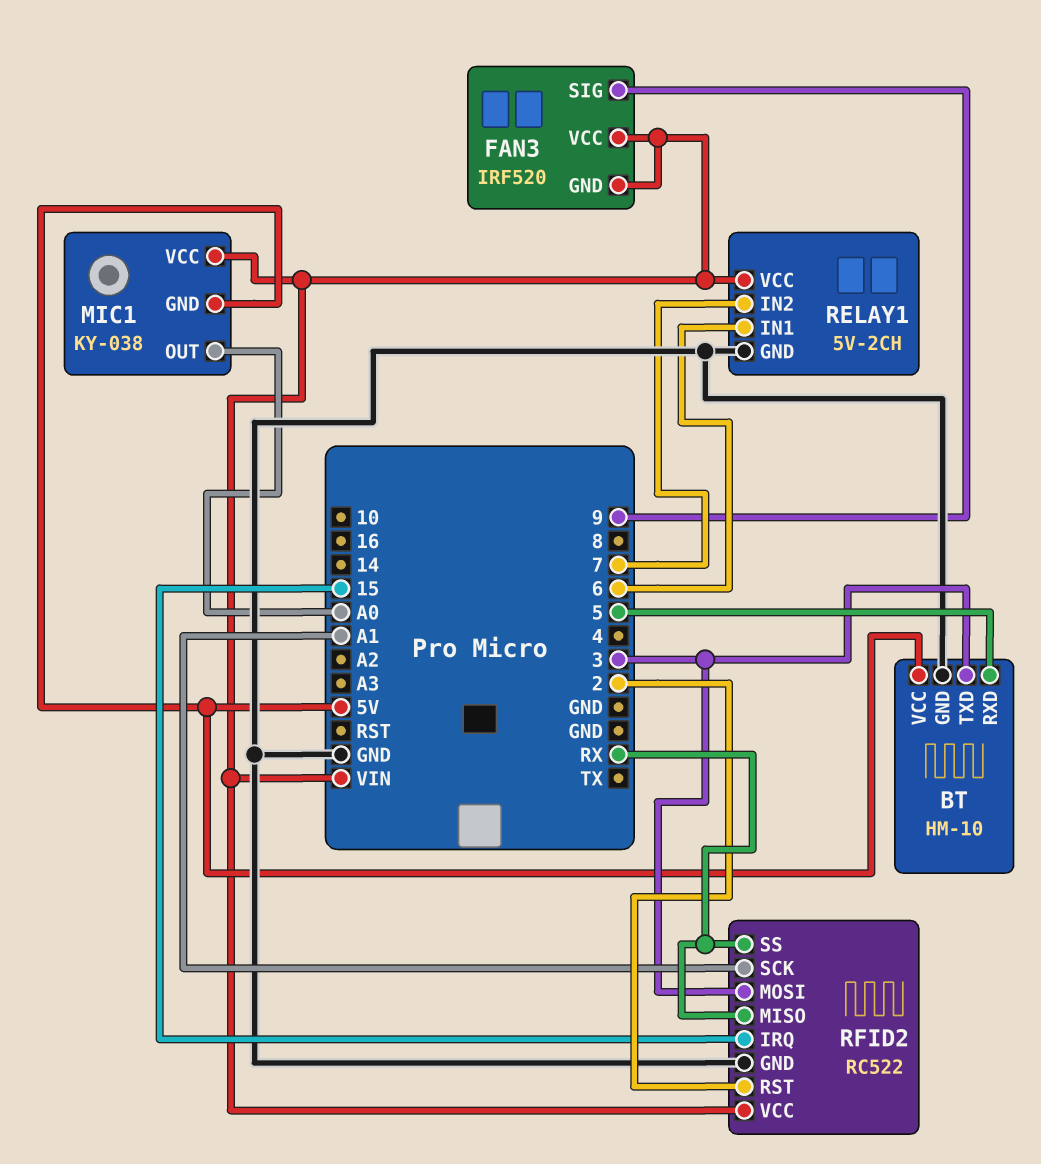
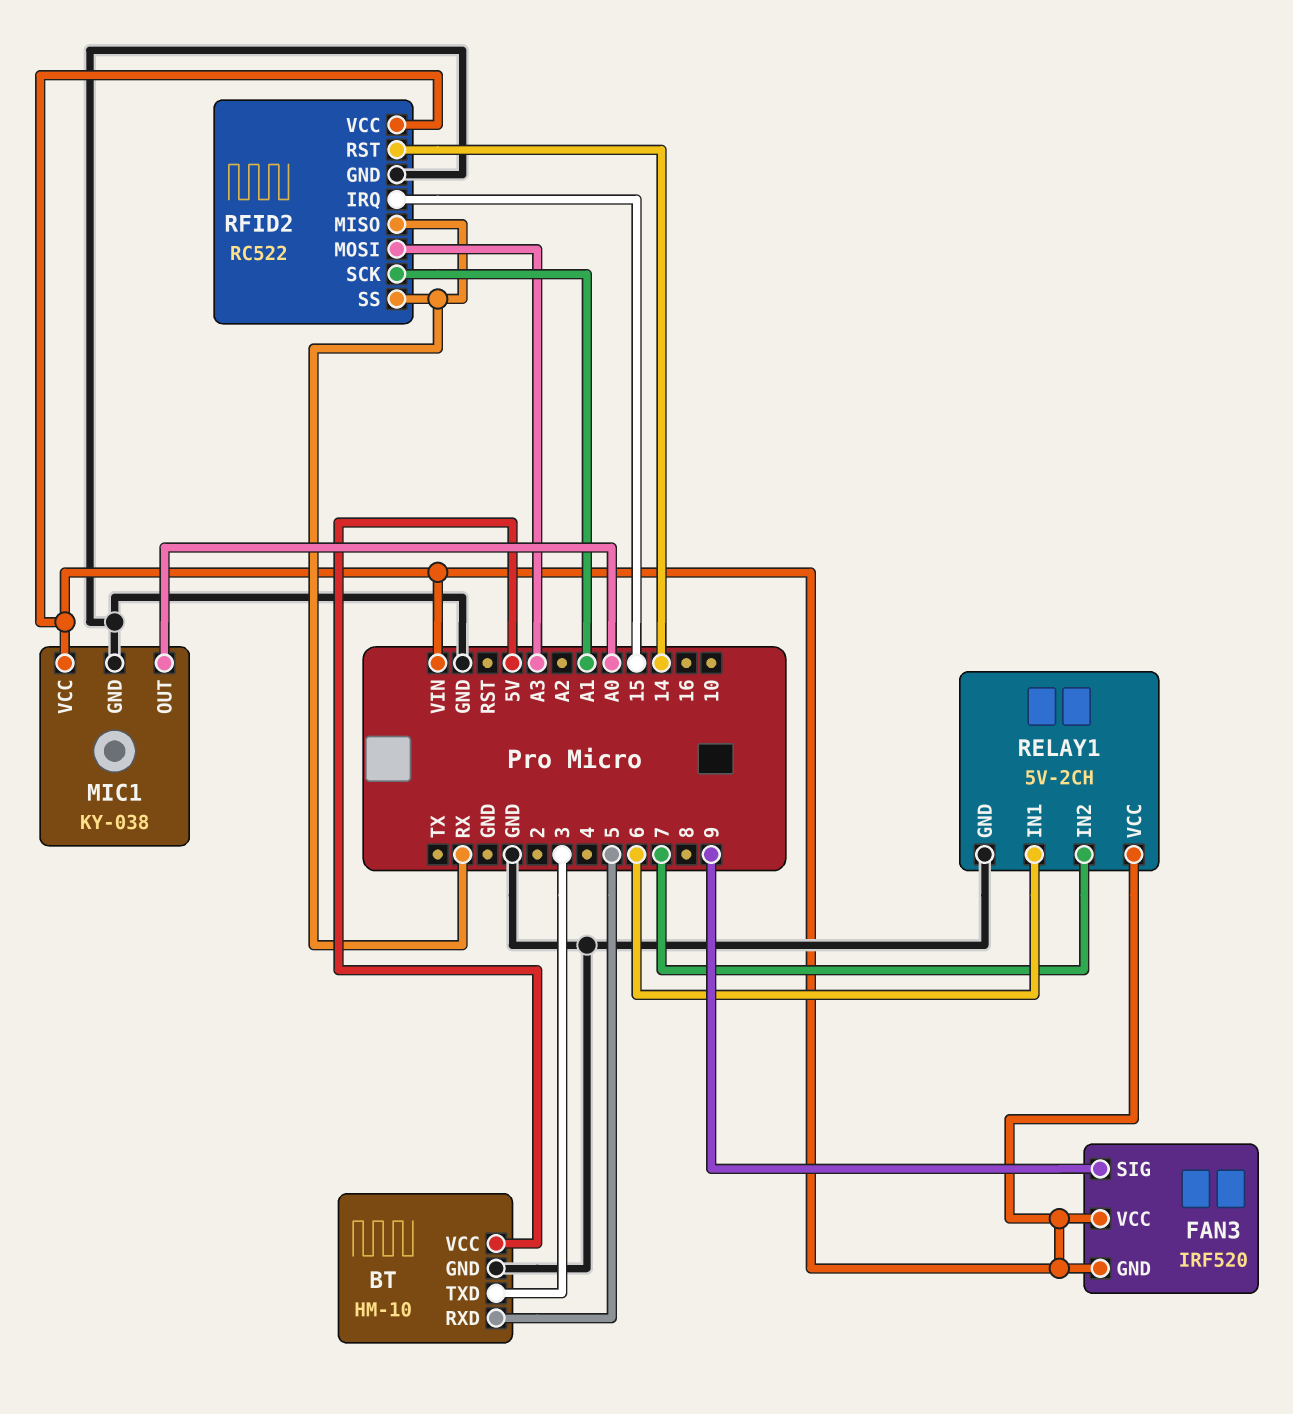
MIC1 pin GND: 5V -> GND
RFID2 pin MOSI: 3 -> A3
RFID2 pin RST: 2 -> 14

